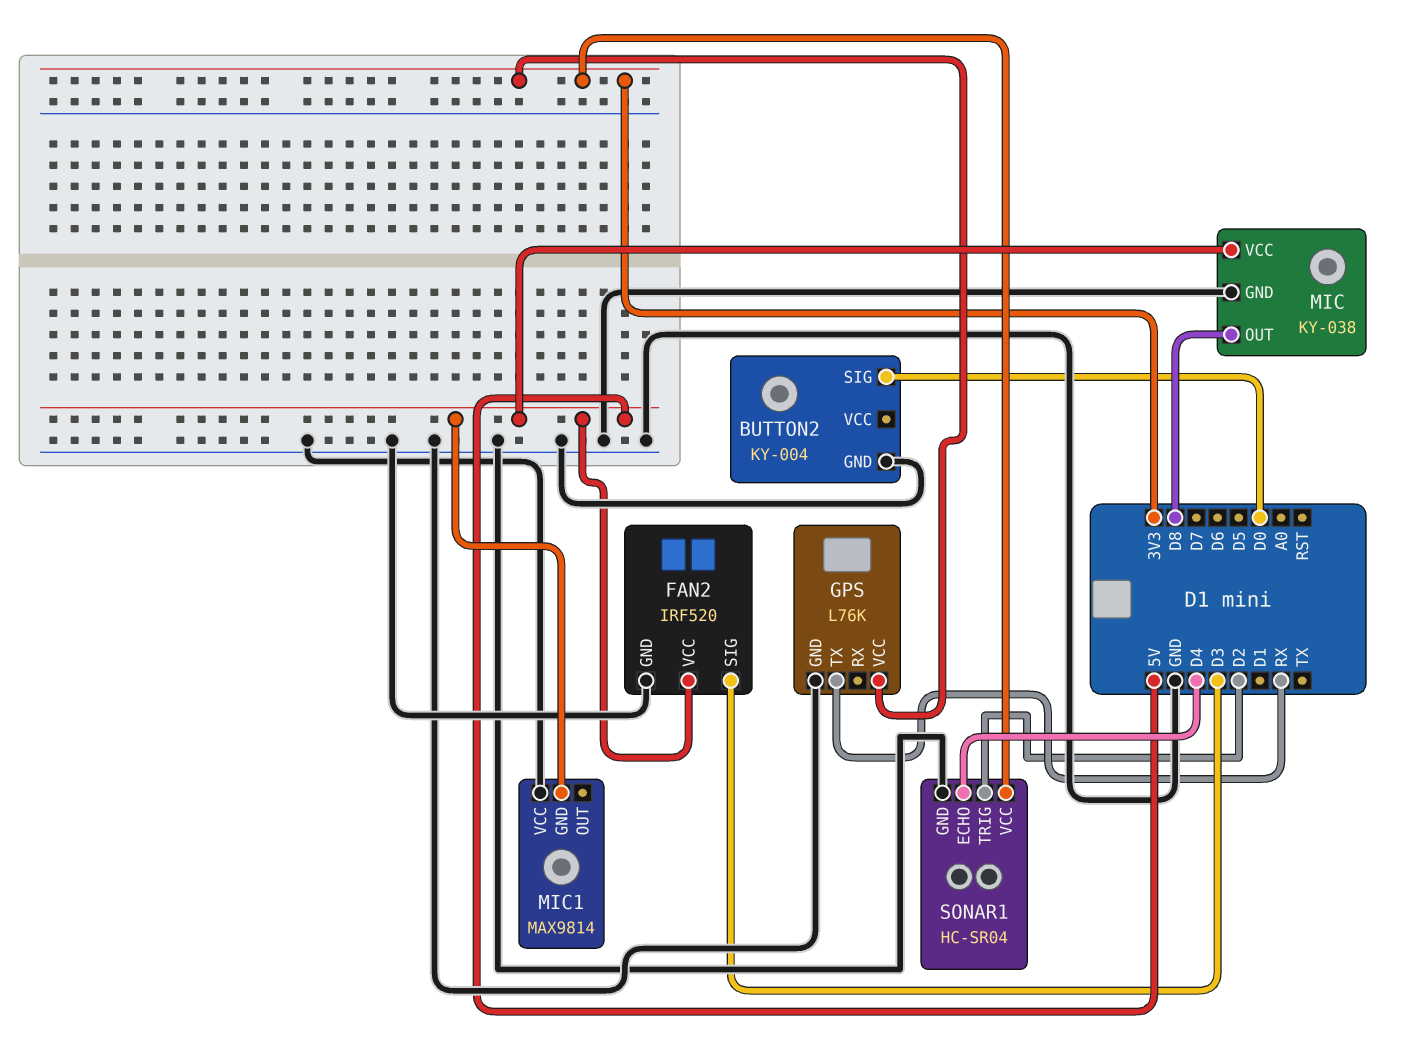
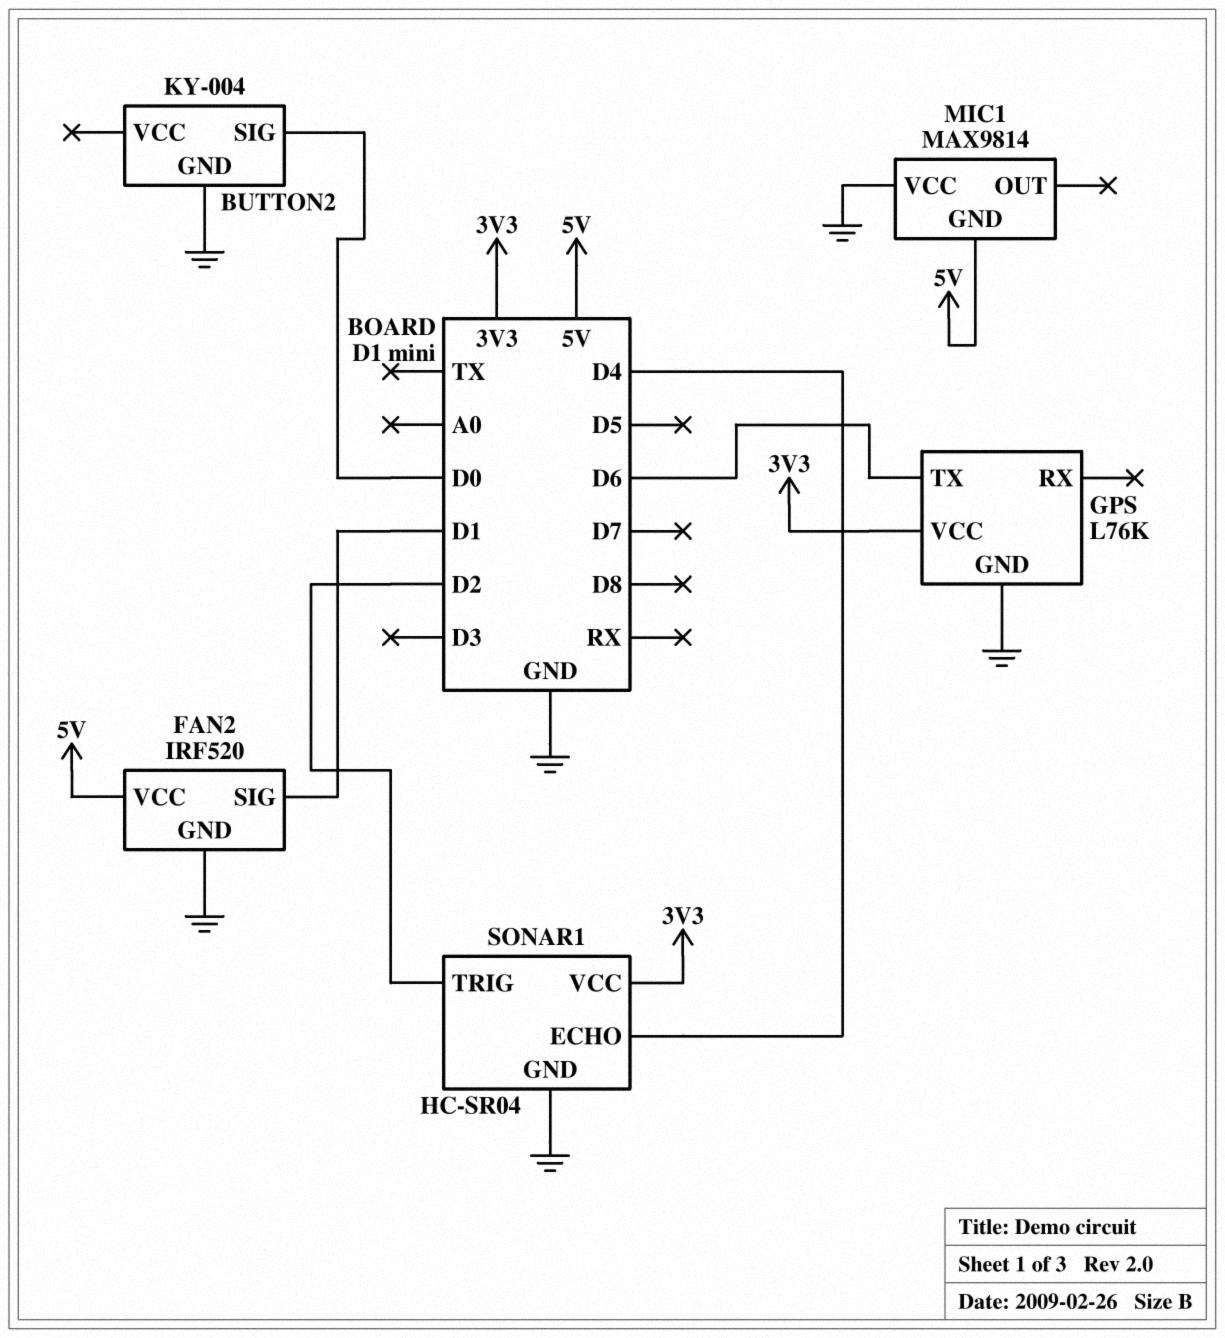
FAN2 pin SIG: D3 -> D1
GPS pin TX: RX -> D6
MIC: KY-038 -> none
MIC pin GND: GND -> none
MIC pin OUT: D8 -> none
MIC pin VCC: 5V -> none

